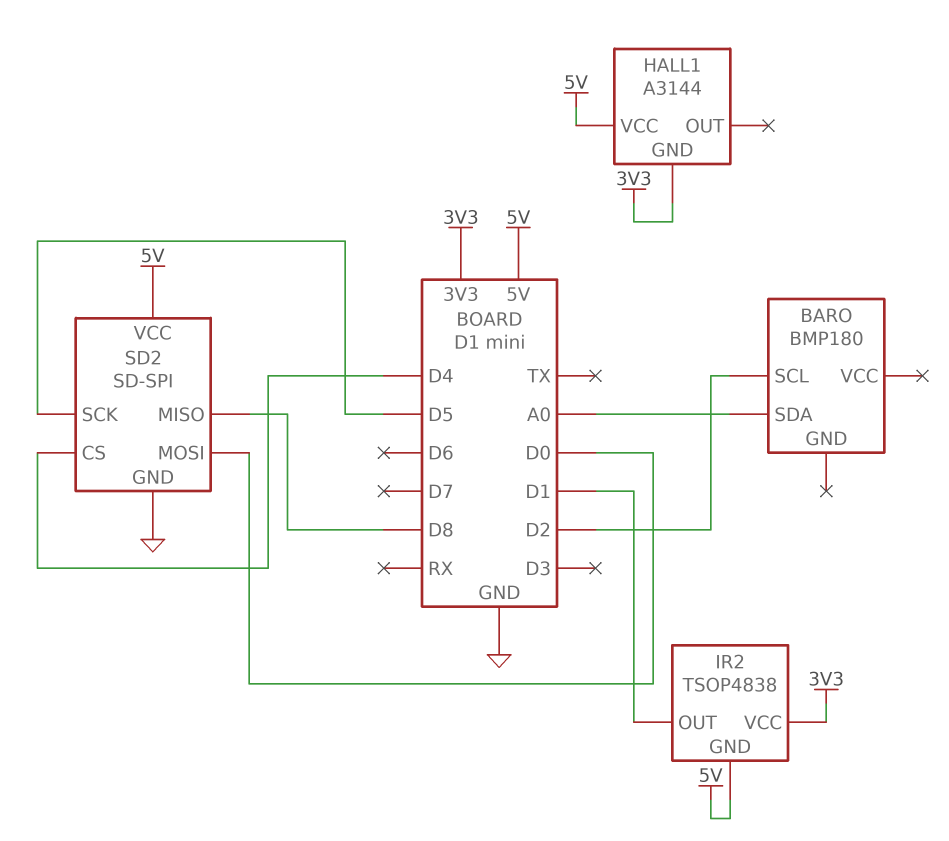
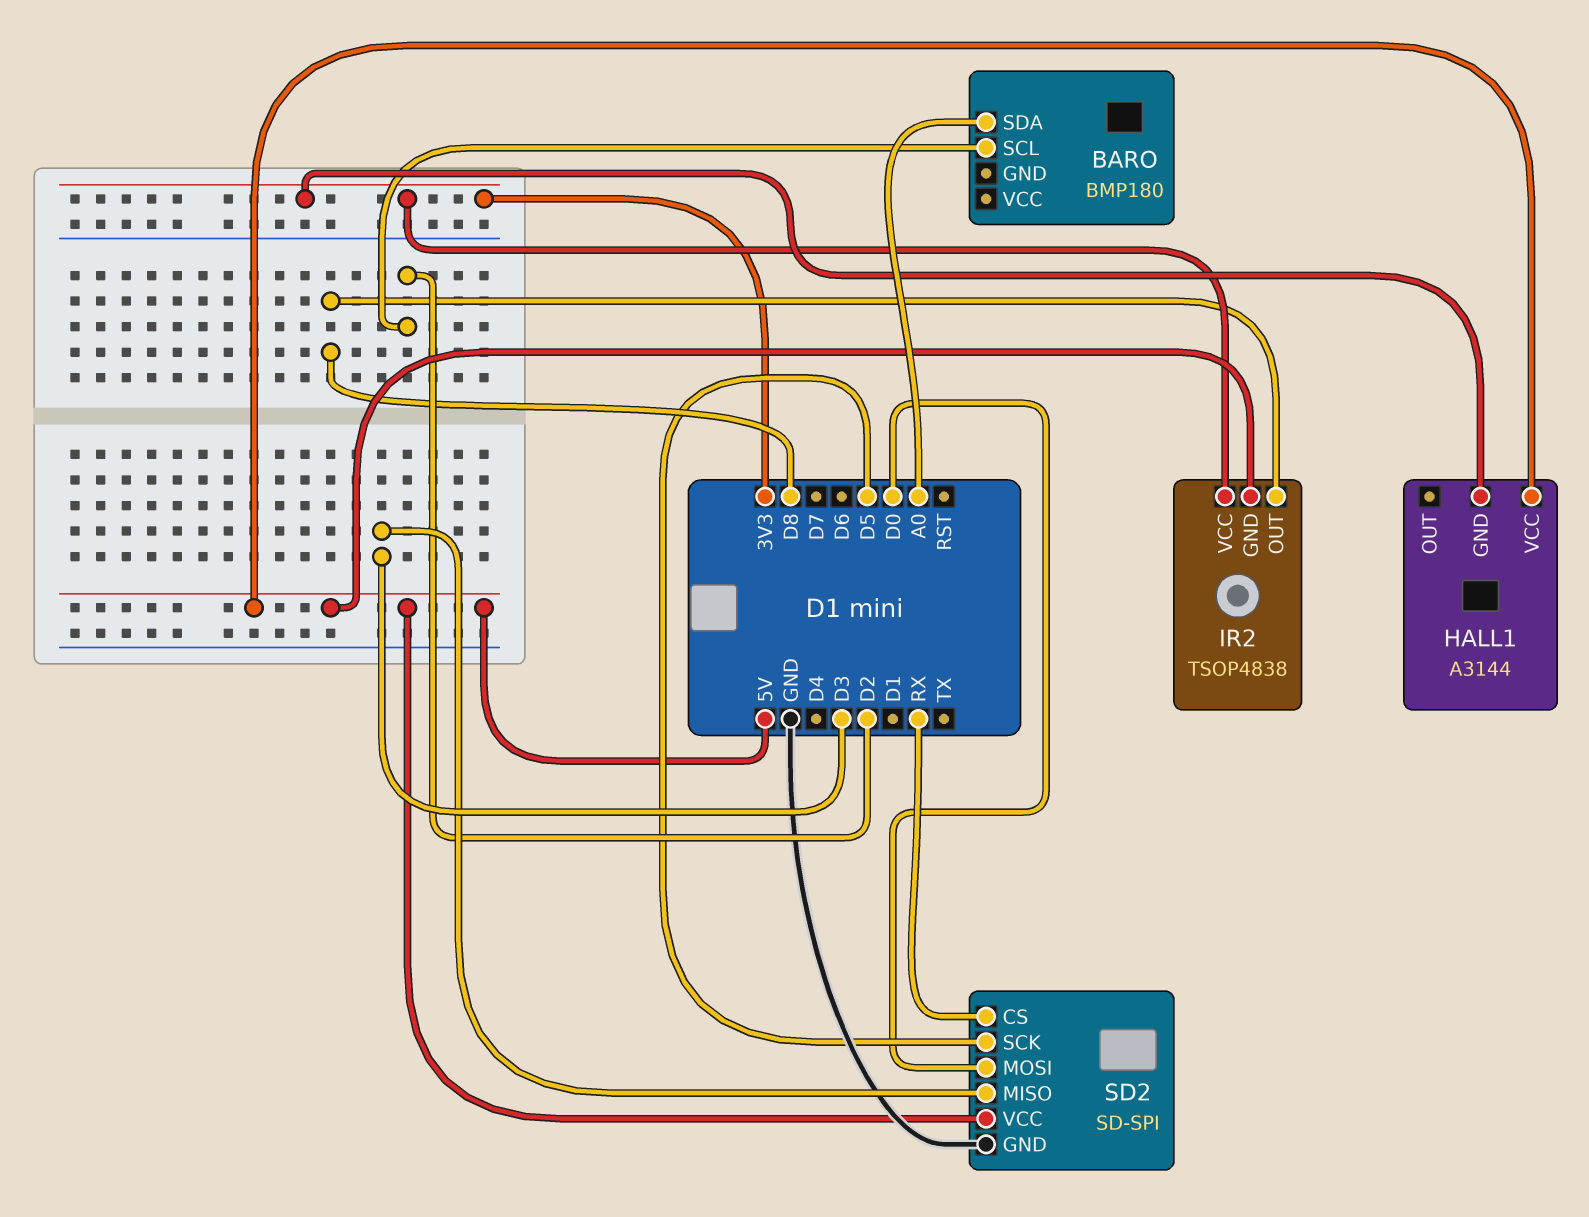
IR2 pin OUT: D1 -> D8
SD2 pin CS: D4 -> RX
SD2 pin MISO: D8 -> D3

